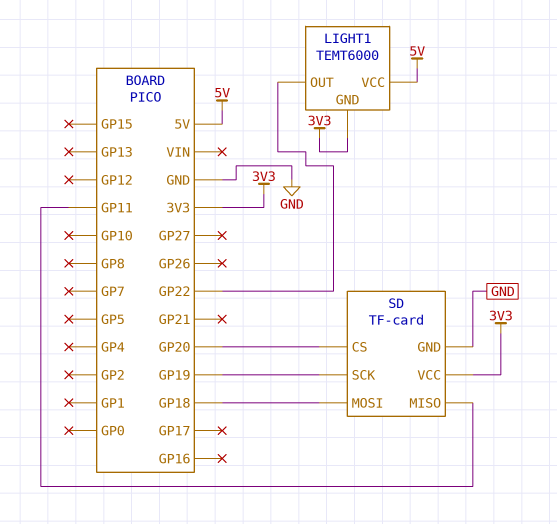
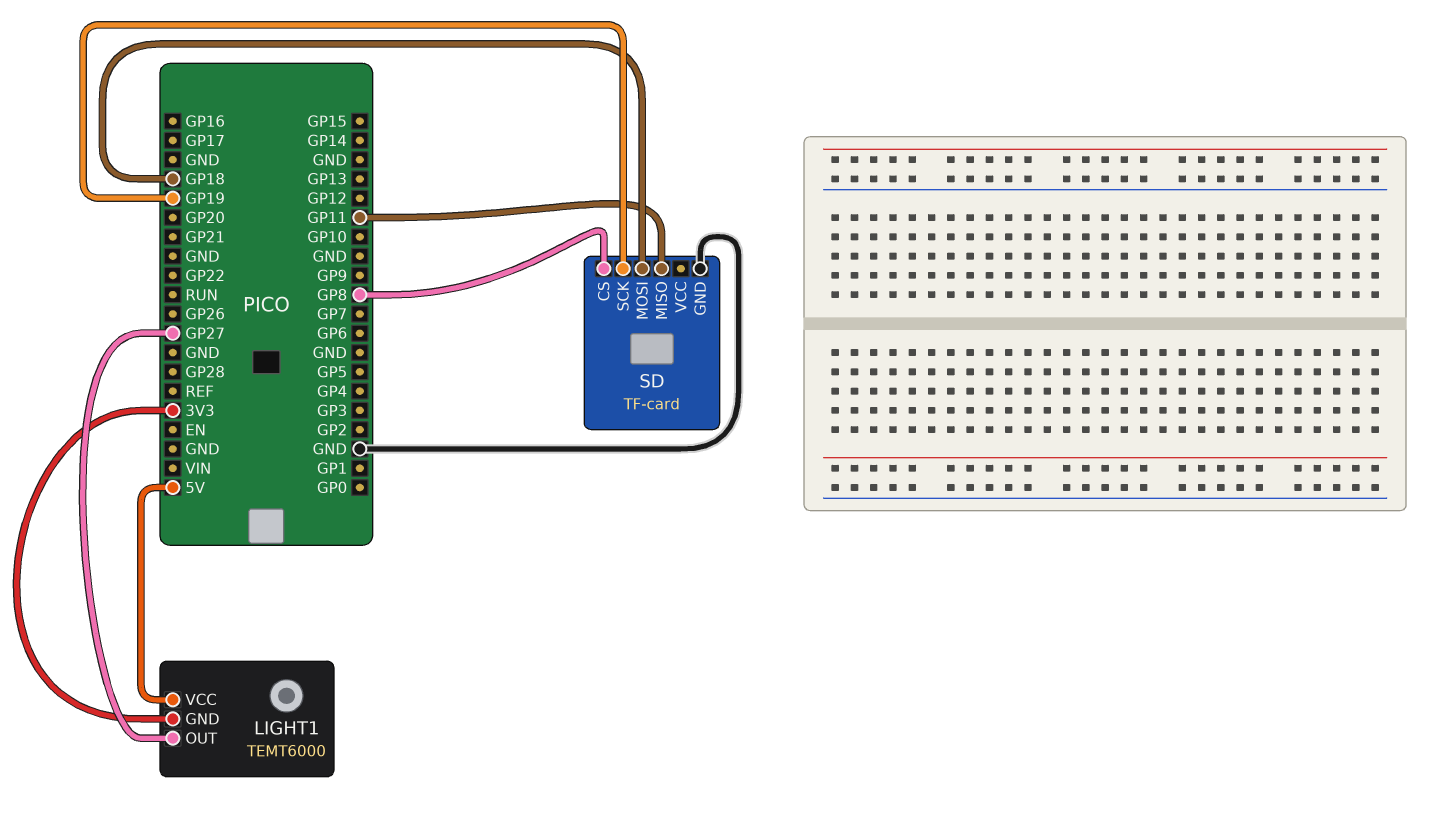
LIGHT1 pin OUT: GP22 -> GP27
SD pin CS: GP20 -> GP8
SD pin VCC: 3V3 -> none

